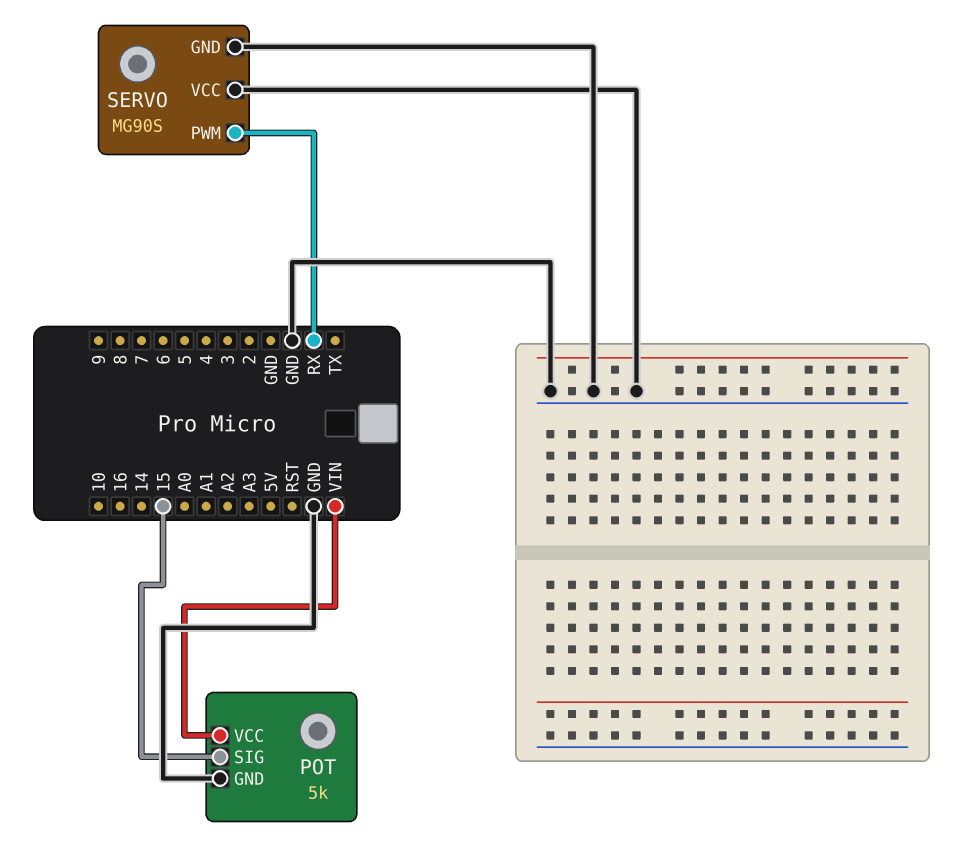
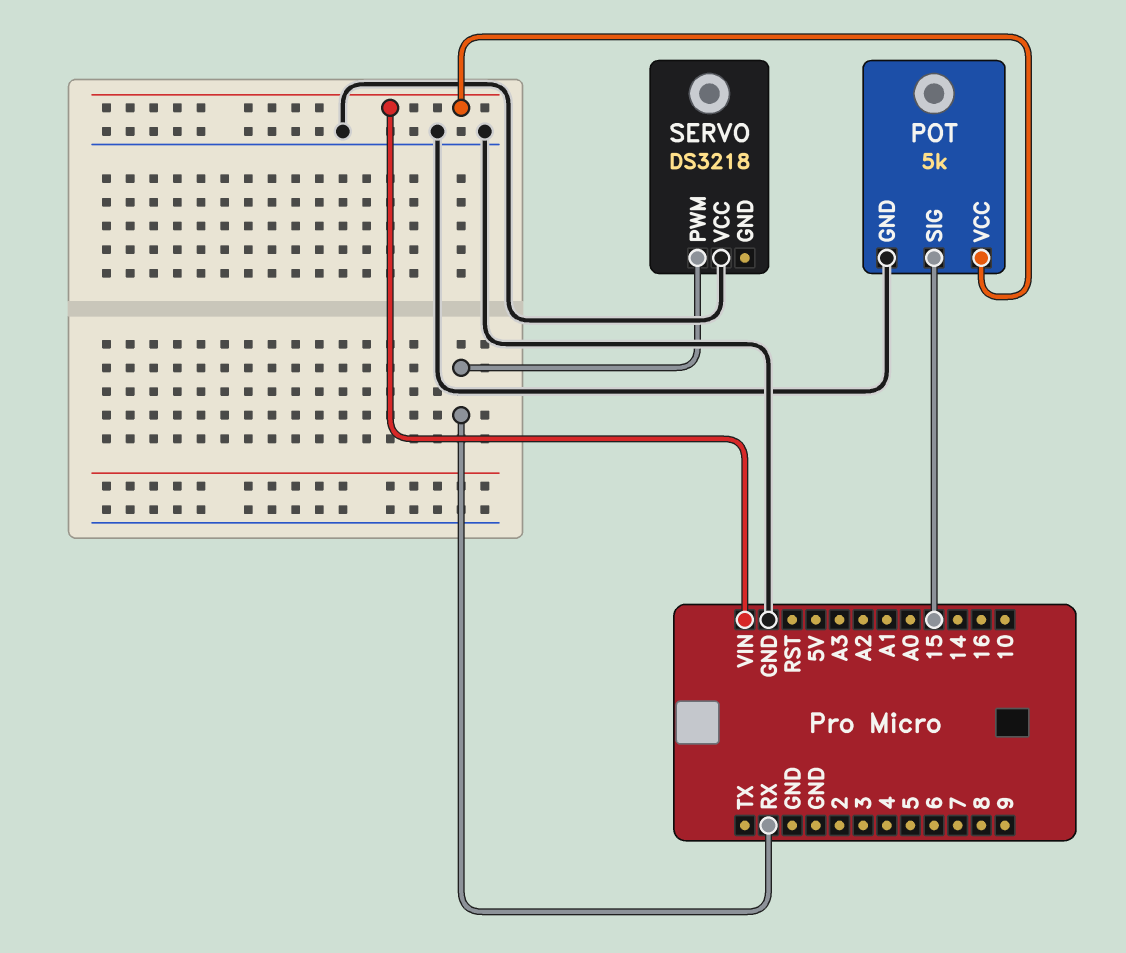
SERVO: MG90S -> DS3218
SERVO pin GND: GND -> none

